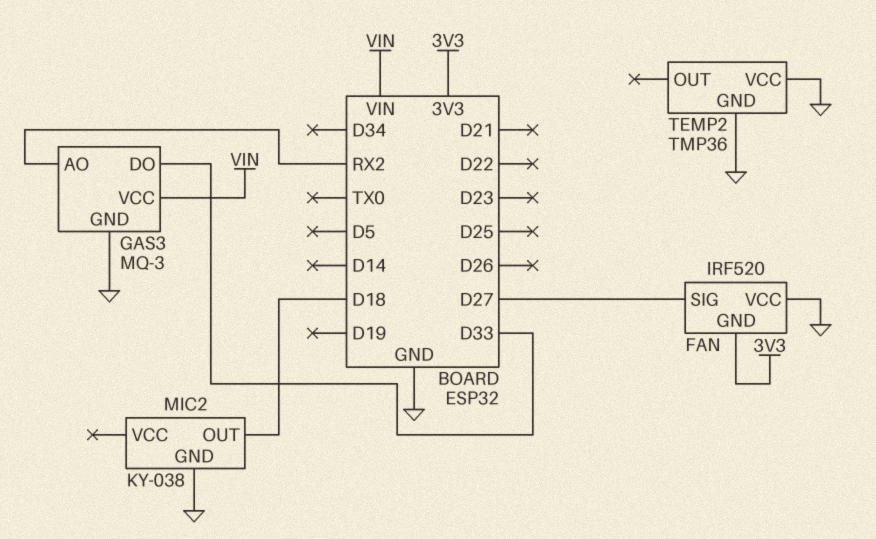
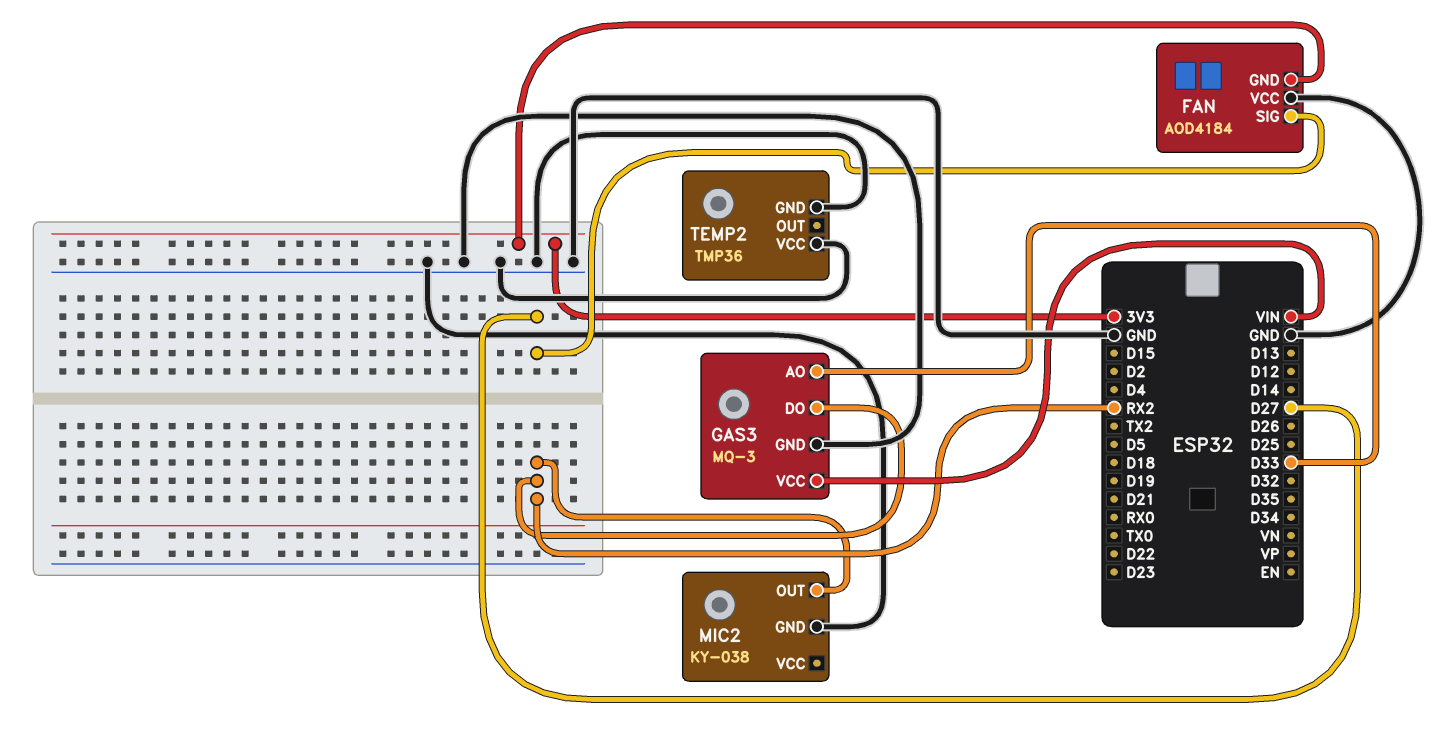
FAN: IRF520 -> AOD4184
GAS3 pin AO: RX2 -> D33
GAS3 pin DO: D33 -> RX2
MIC2 pin OUT: D18 -> RX2

